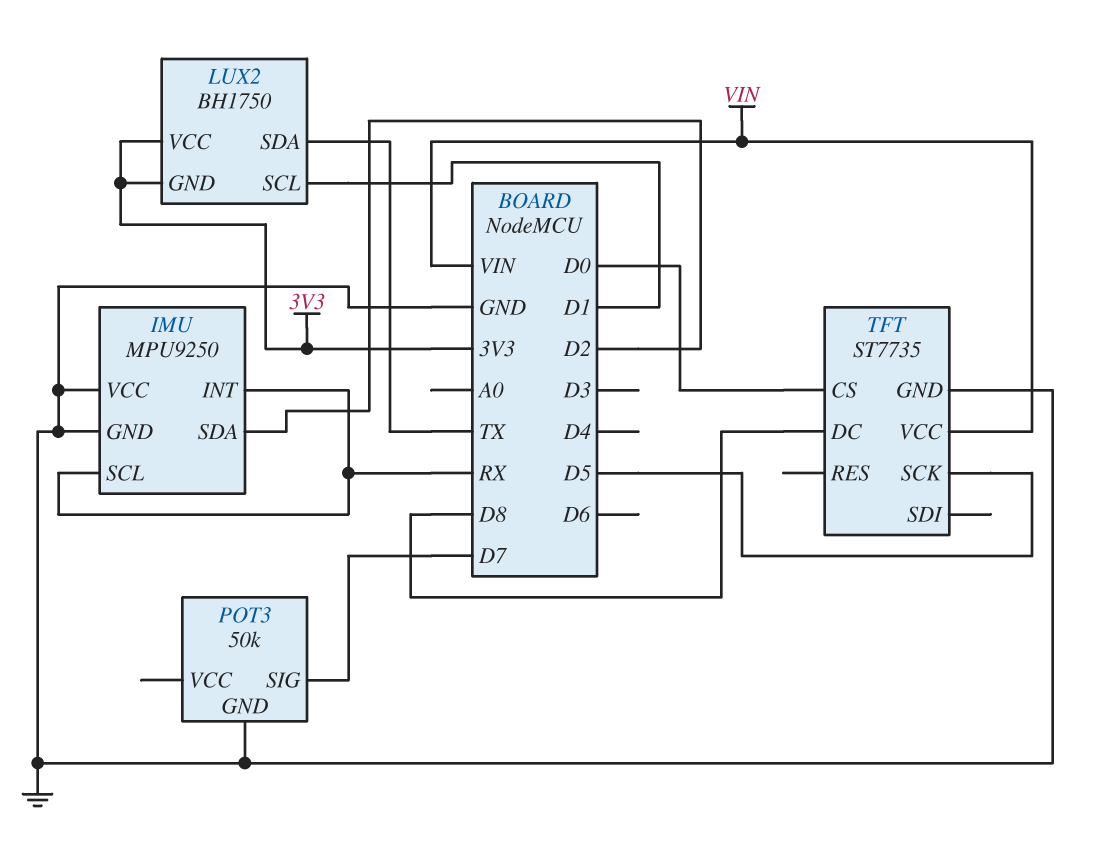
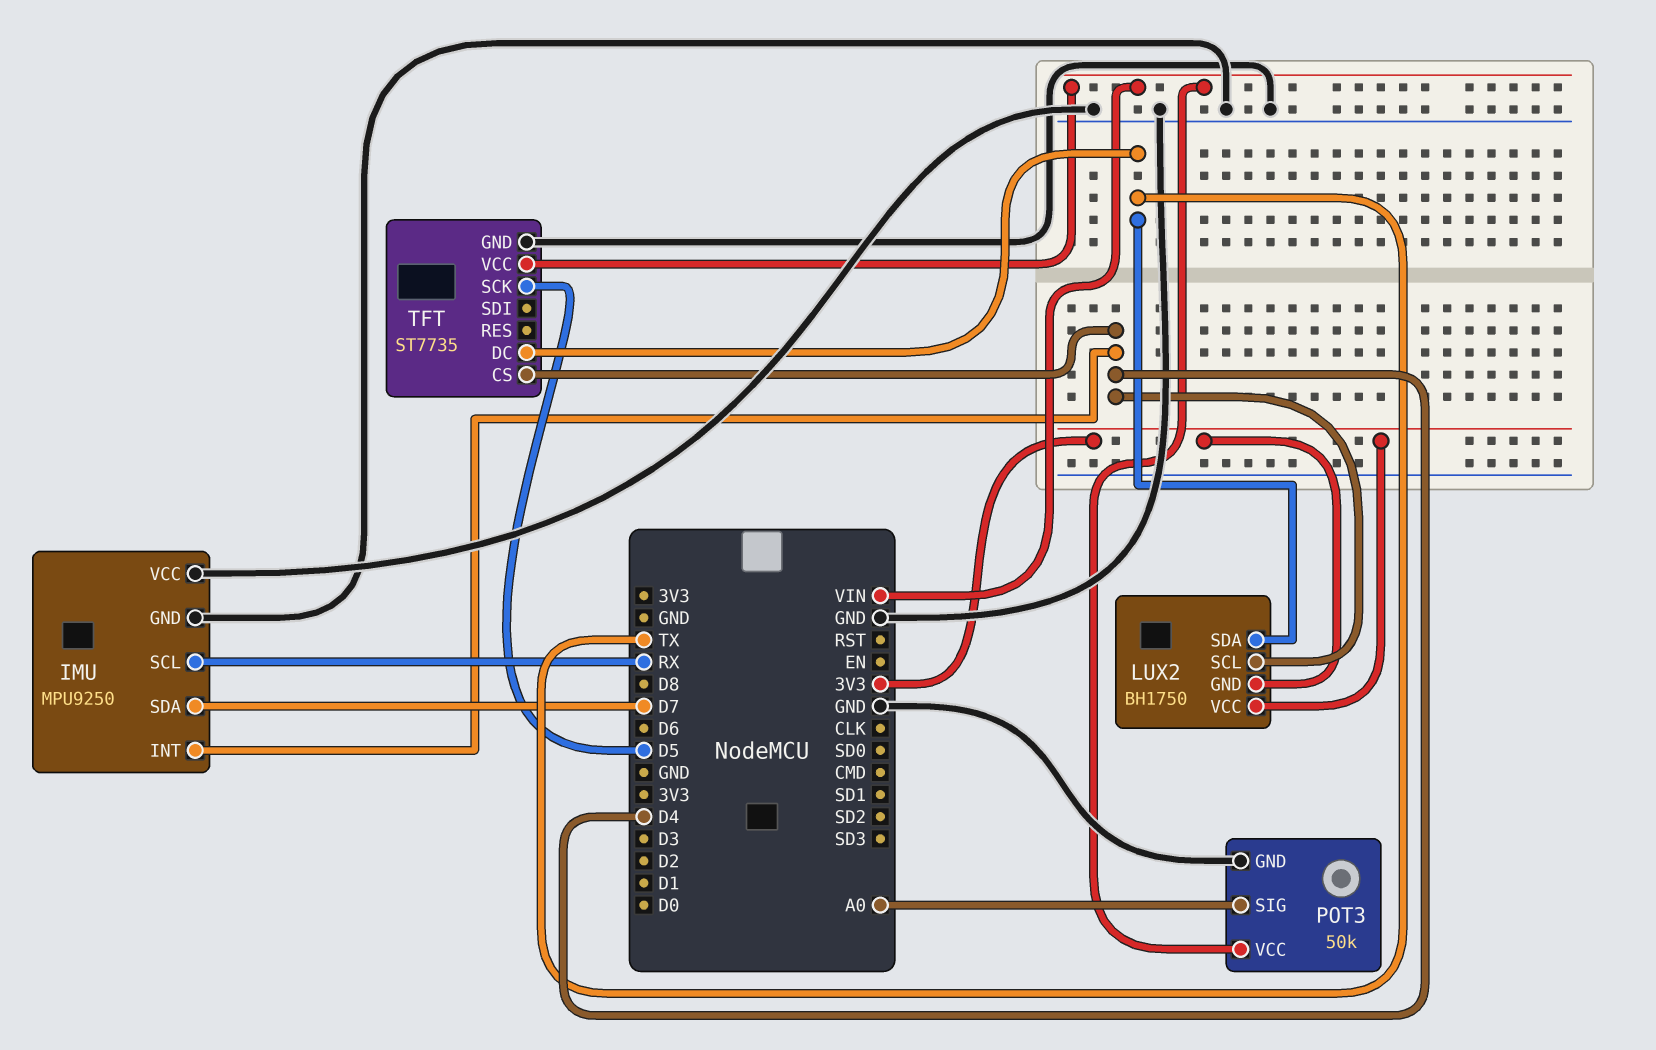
IMU pin INT: RX -> D4
IMU pin SDA: D2 -> D7
LUX2 pin SCL: D1 -> D4
POT3 pin SIG: D7 -> A0
POT3 pin VCC: none -> VIN
TFT pin CS: D0 -> D4
TFT pin DC: D8 -> TX

